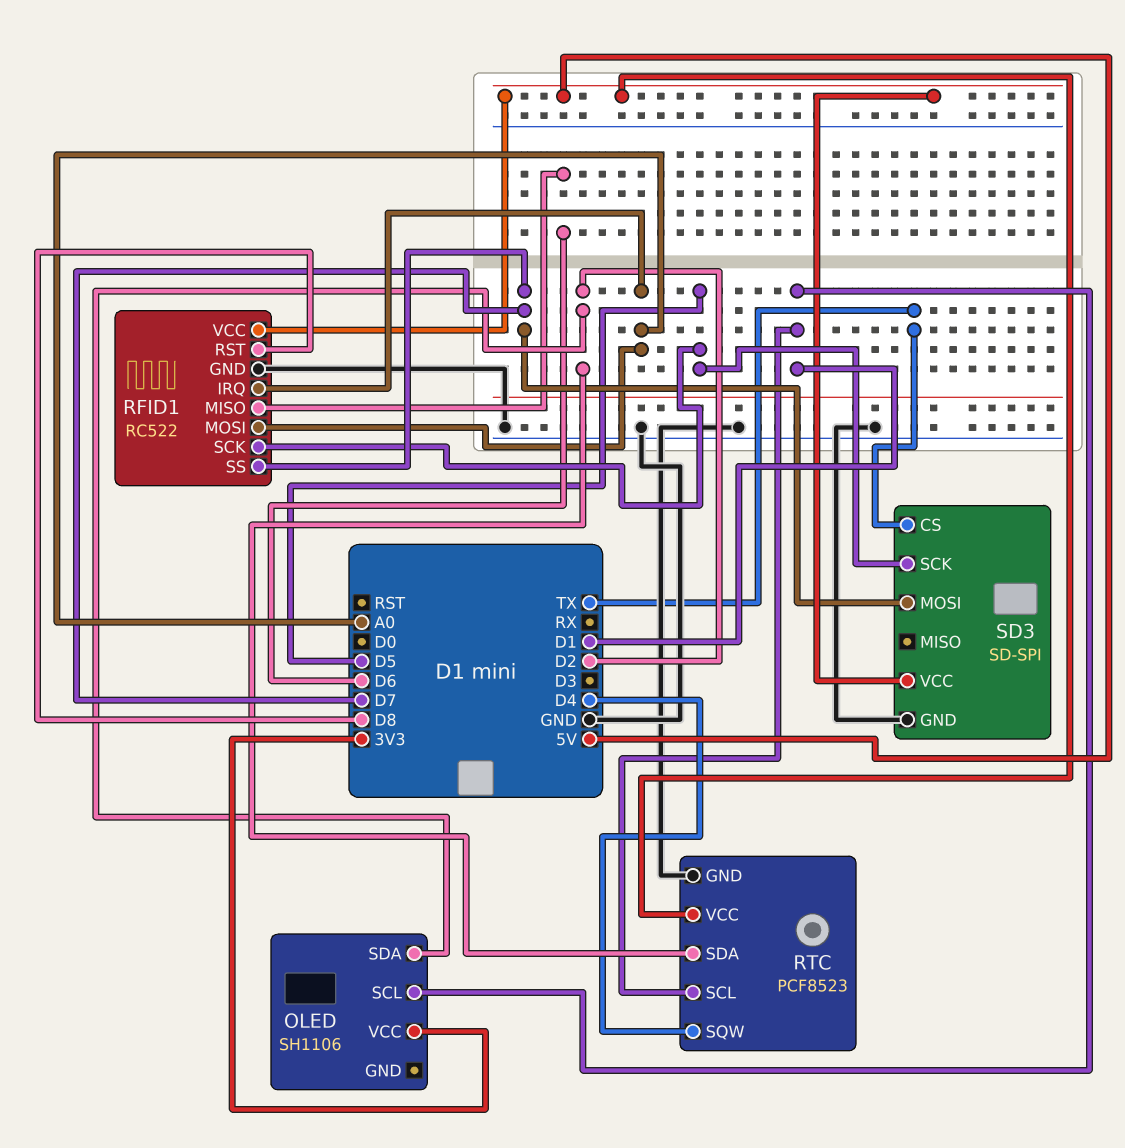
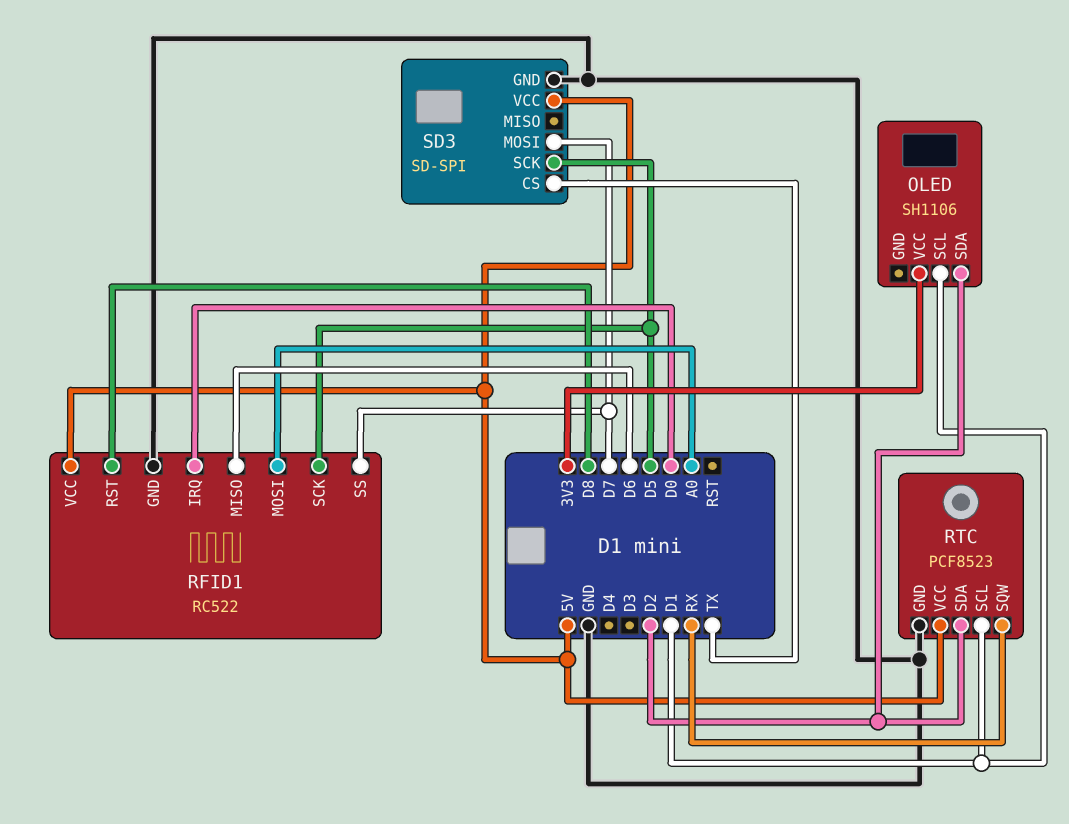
RFID1 pin IRQ: A0 -> D0
RTC pin SQW: D4 -> RX

